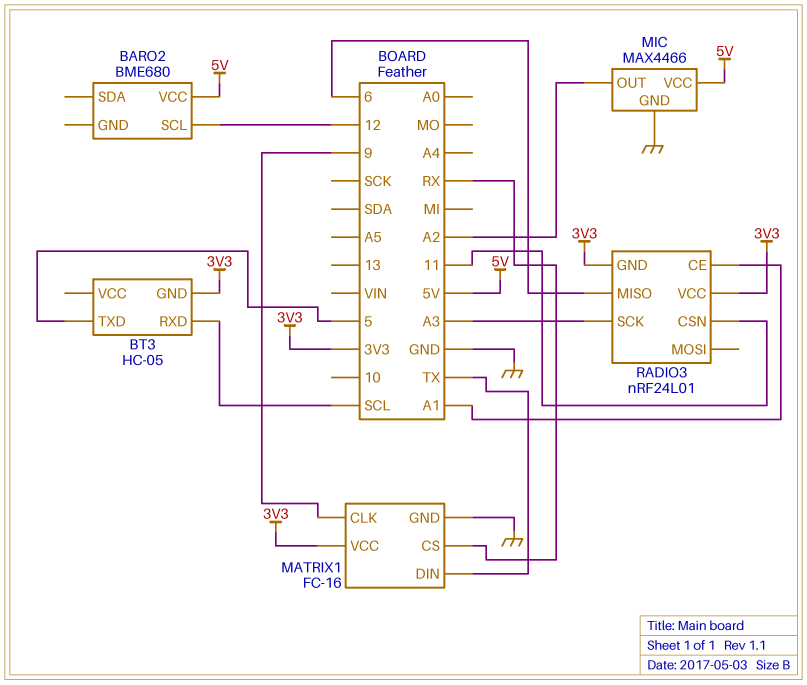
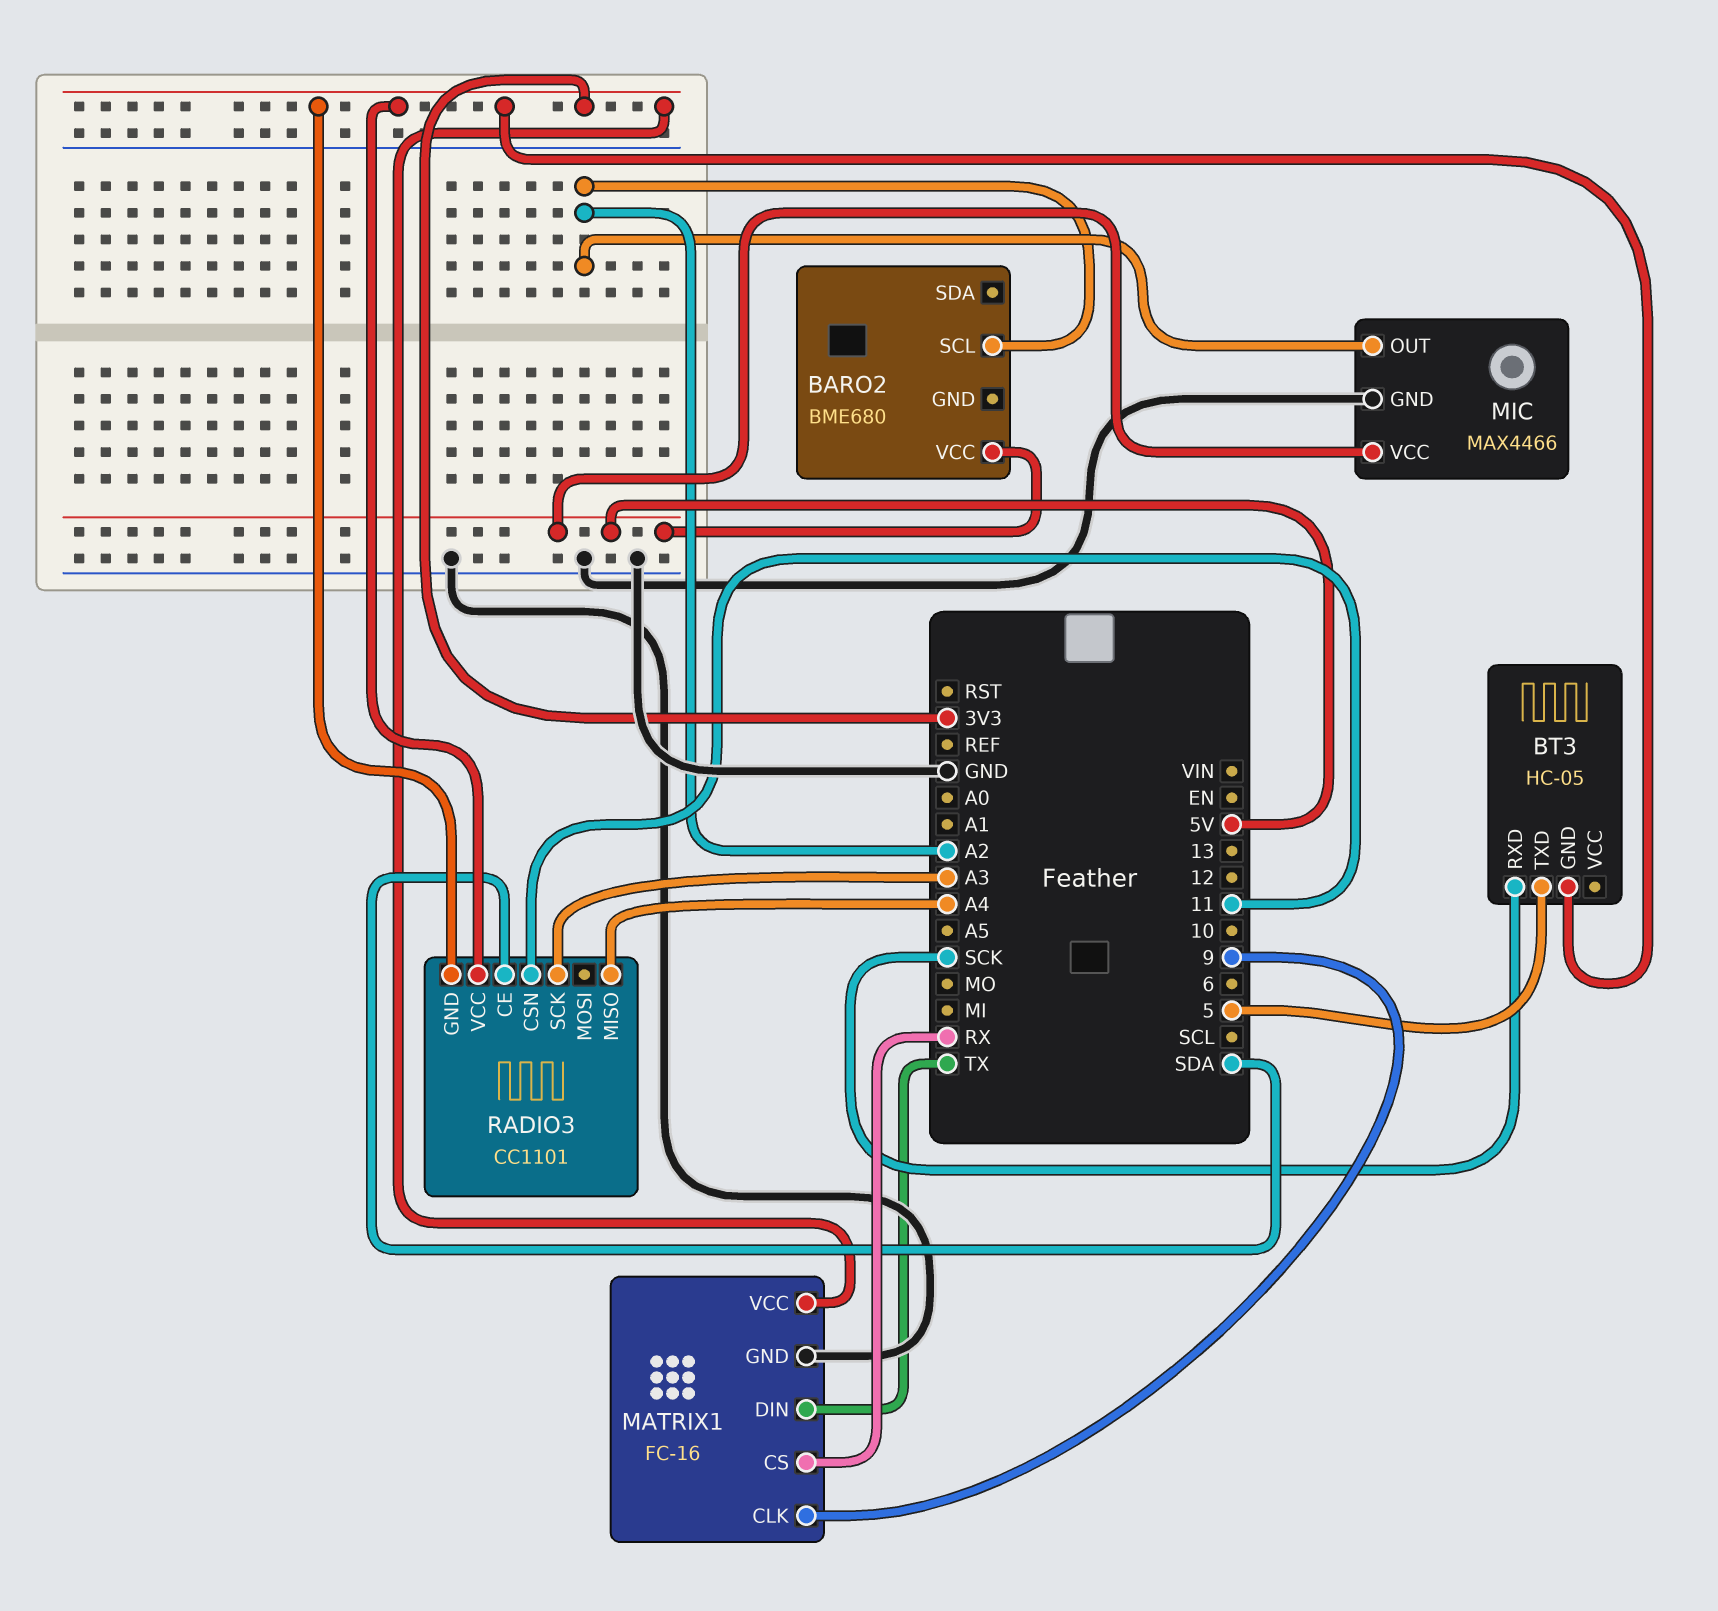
BARO2 pin SCL: 12 -> A2
BT3 pin RXD: SCL -> SCK
RADIO3: nRF24L01 -> CC1101
RADIO3 pin CE: A1 -> SDA
RADIO3 pin MISO: 6 -> A4

